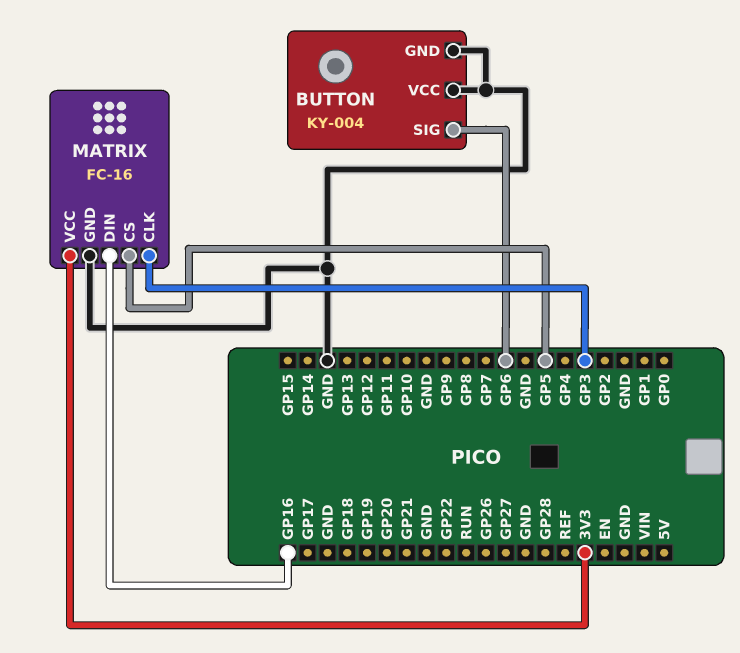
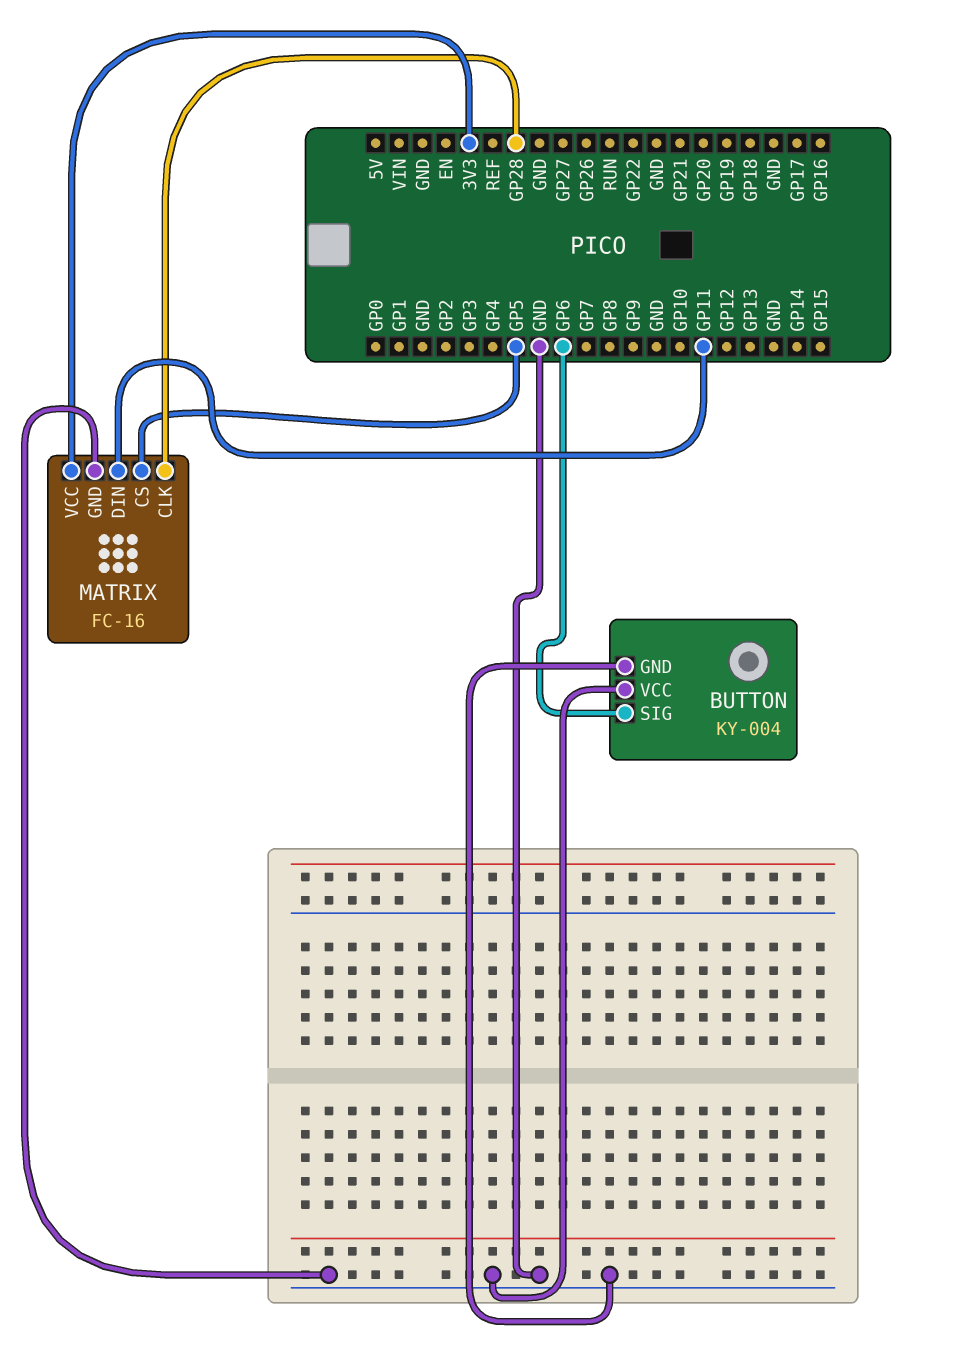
MATRIX pin CLK: GP3 -> GP28
MATRIX pin DIN: GP16 -> GP11

